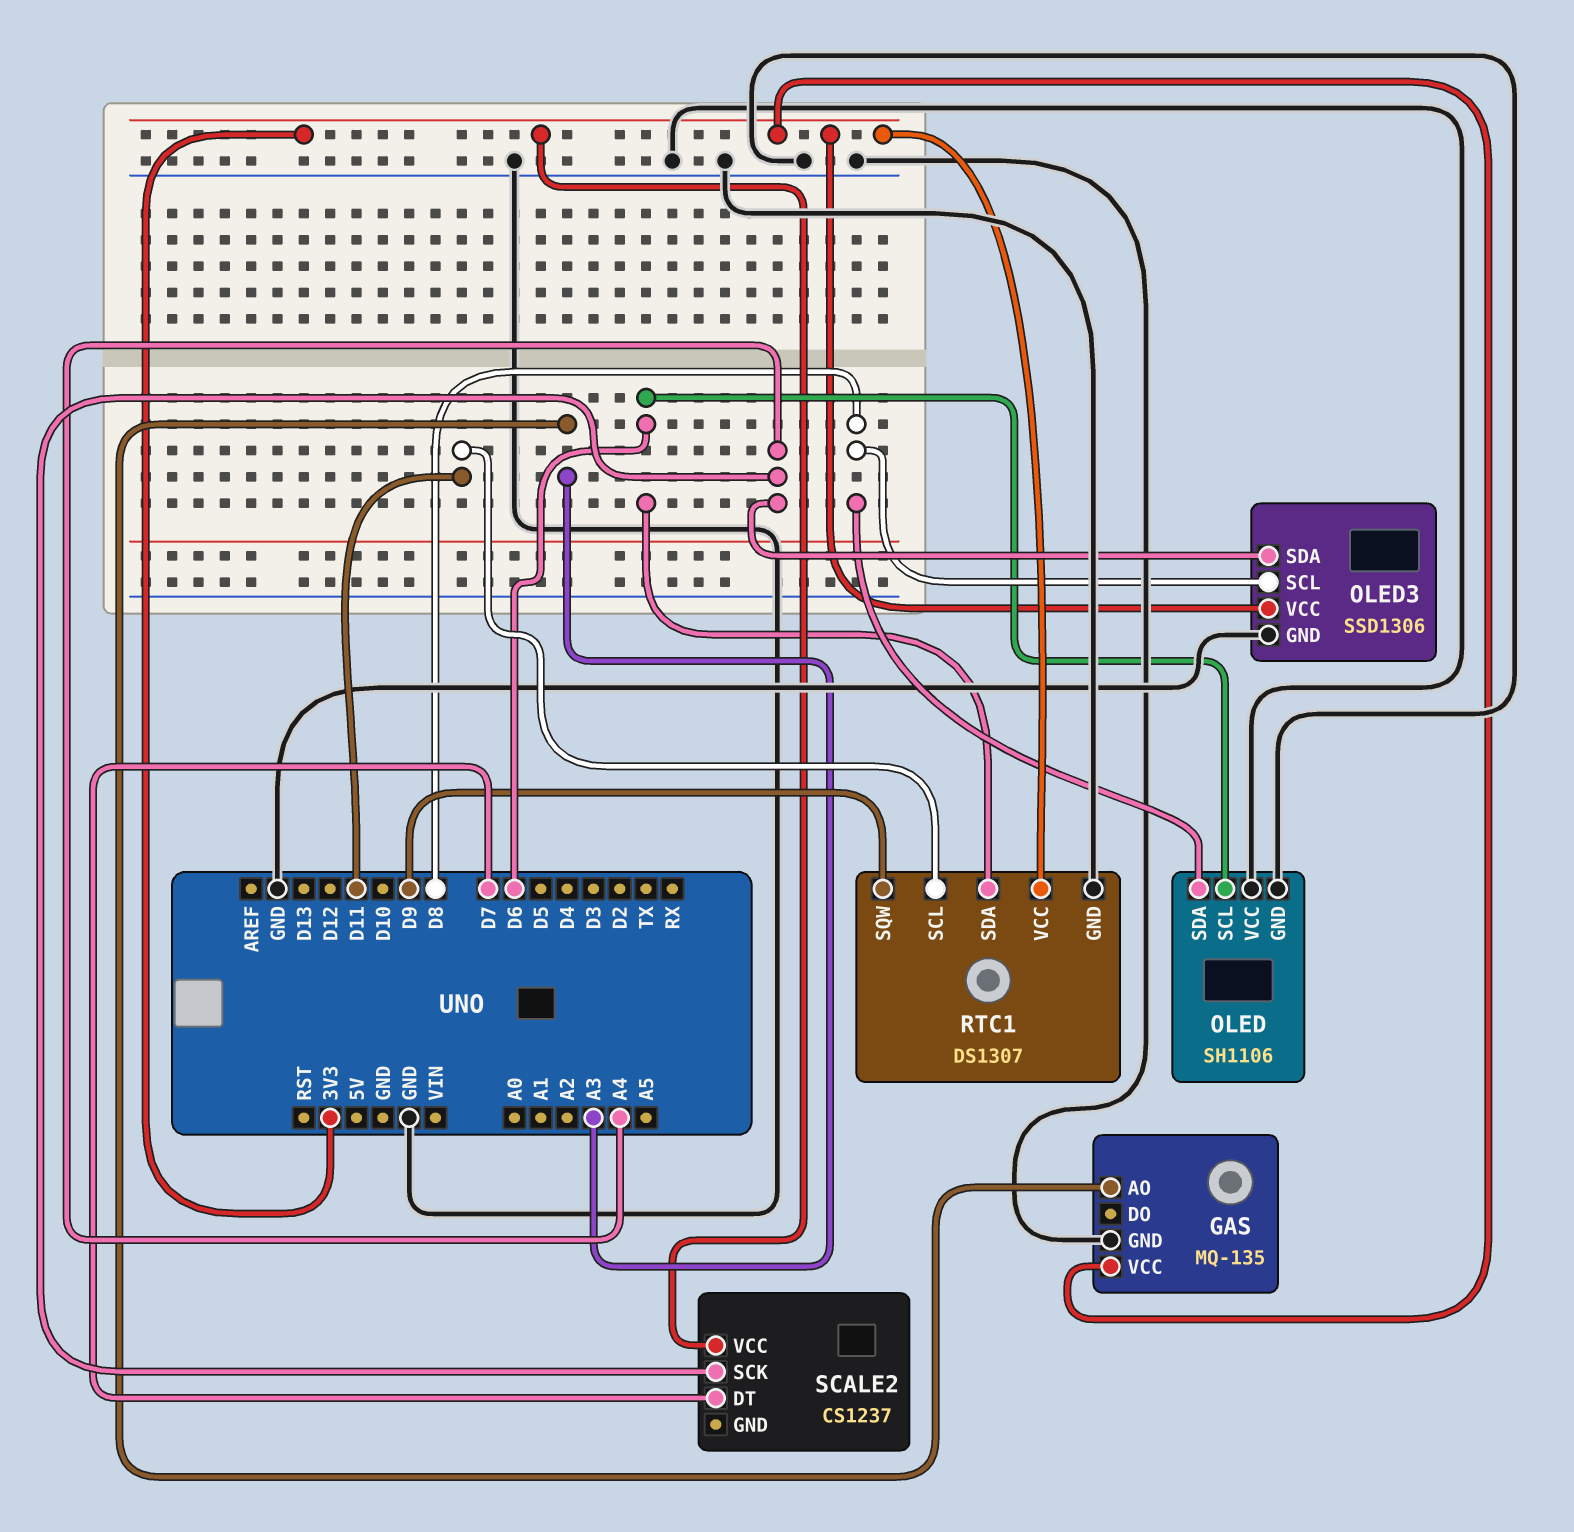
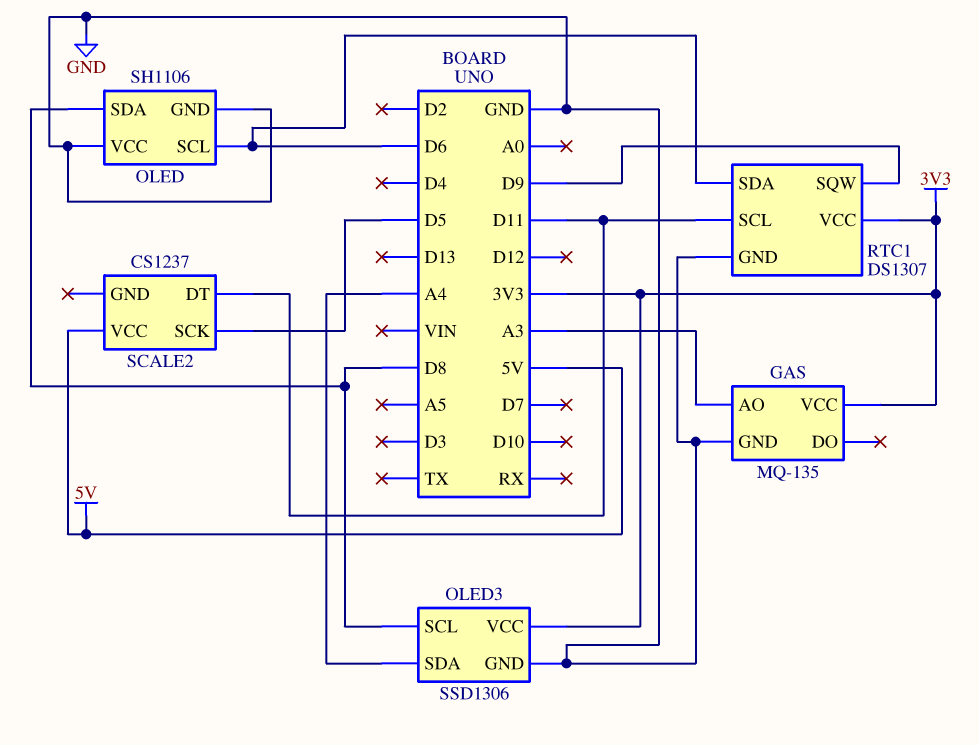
SCALE2 pin DT: D7 -> D11
SCALE2 pin SCK: A4 -> D5
SCALE2 pin VCC: 3V3 -> 5V

